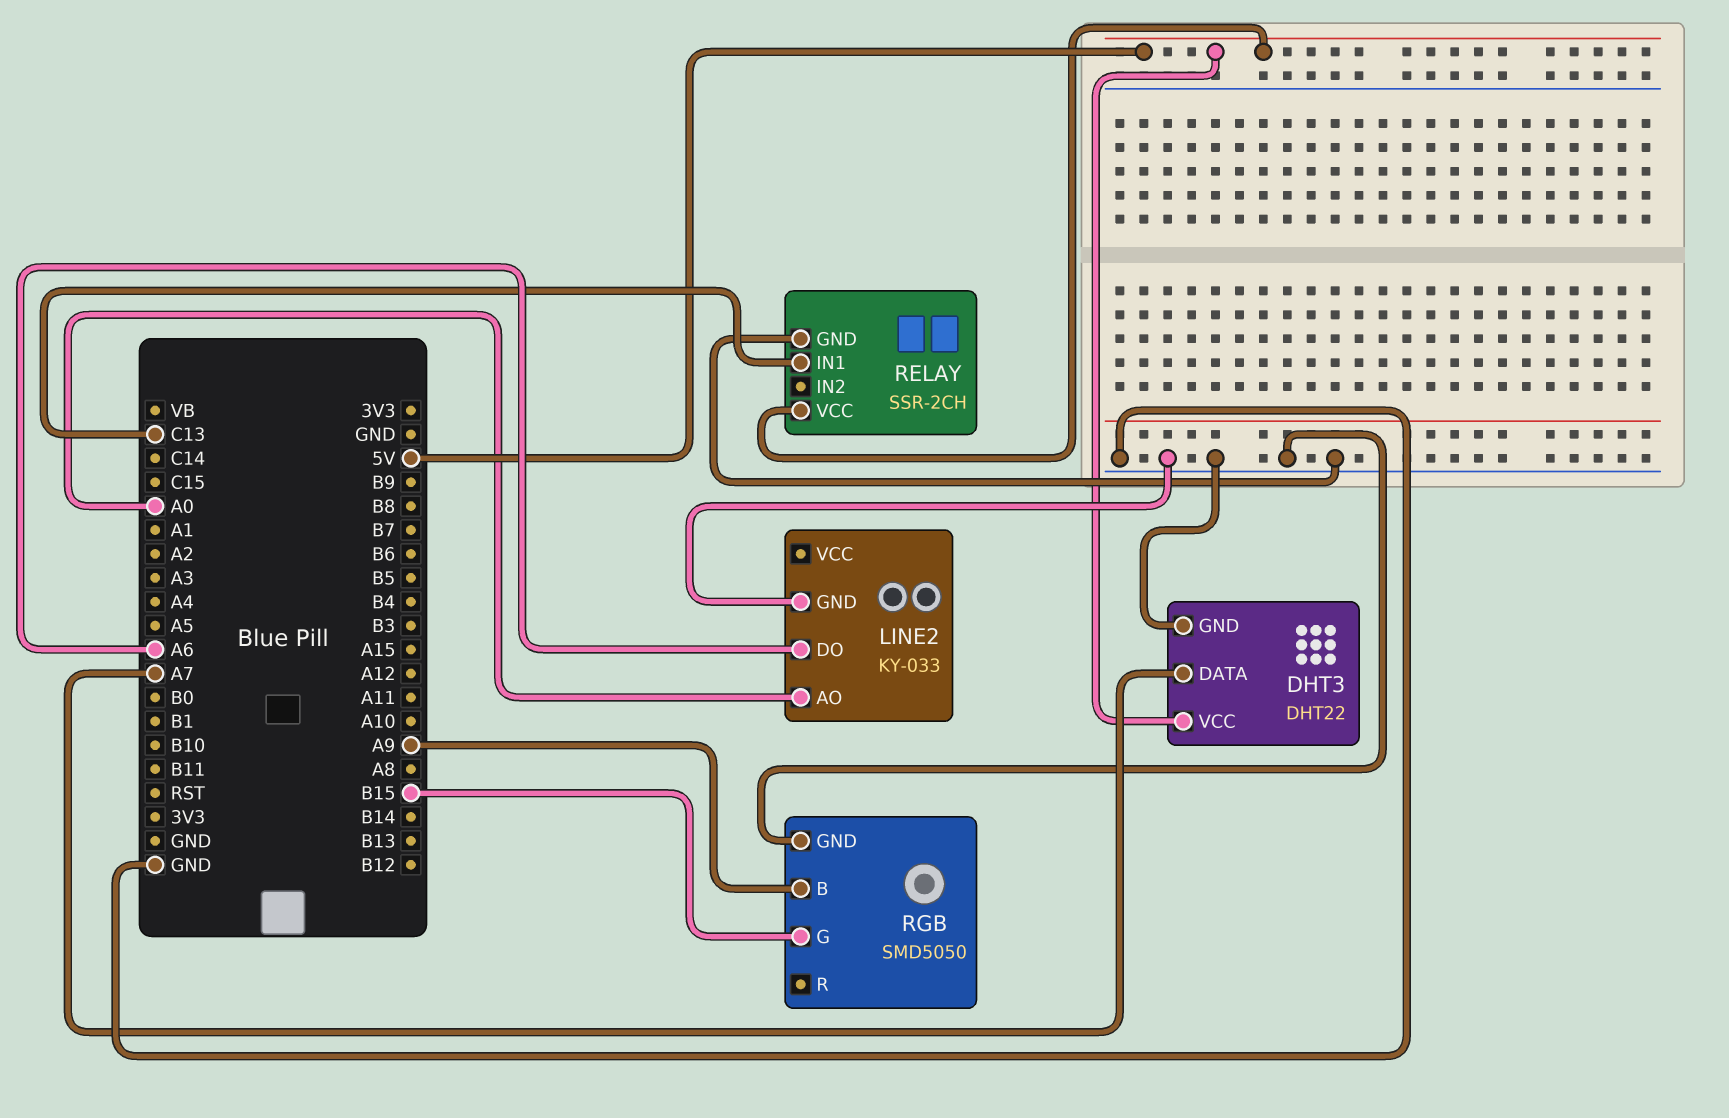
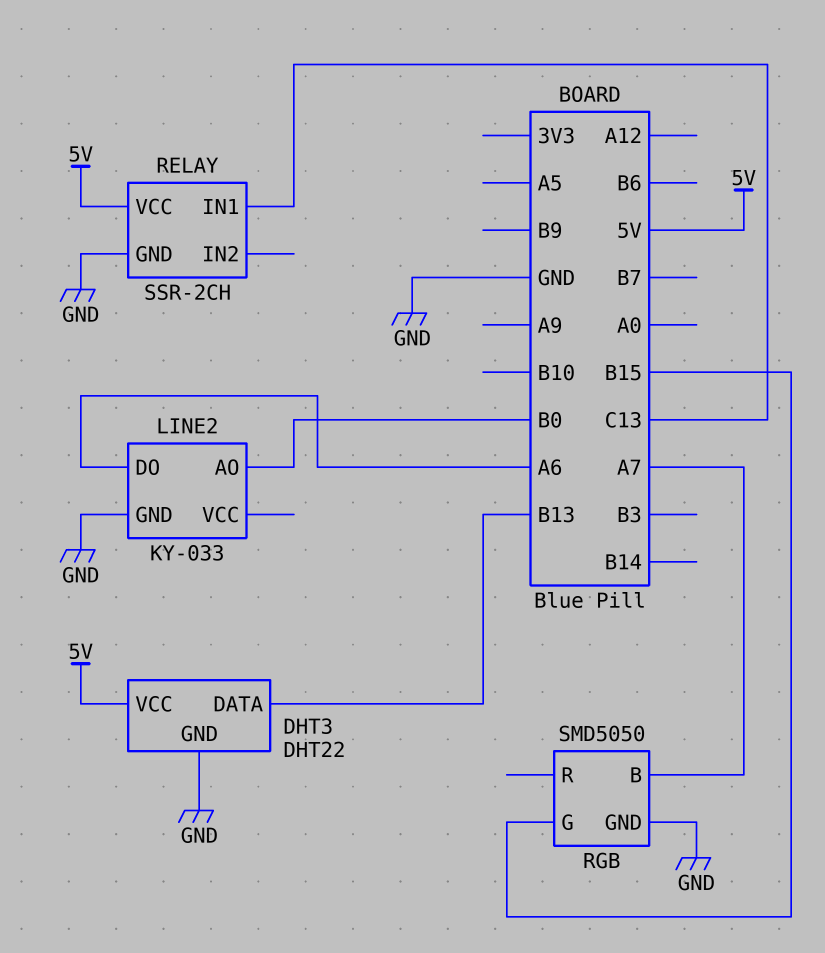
DHT3 pin DATA: A7 -> B13
LINE2 pin AO: A0 -> B0
RGB pin B: A9 -> A7

